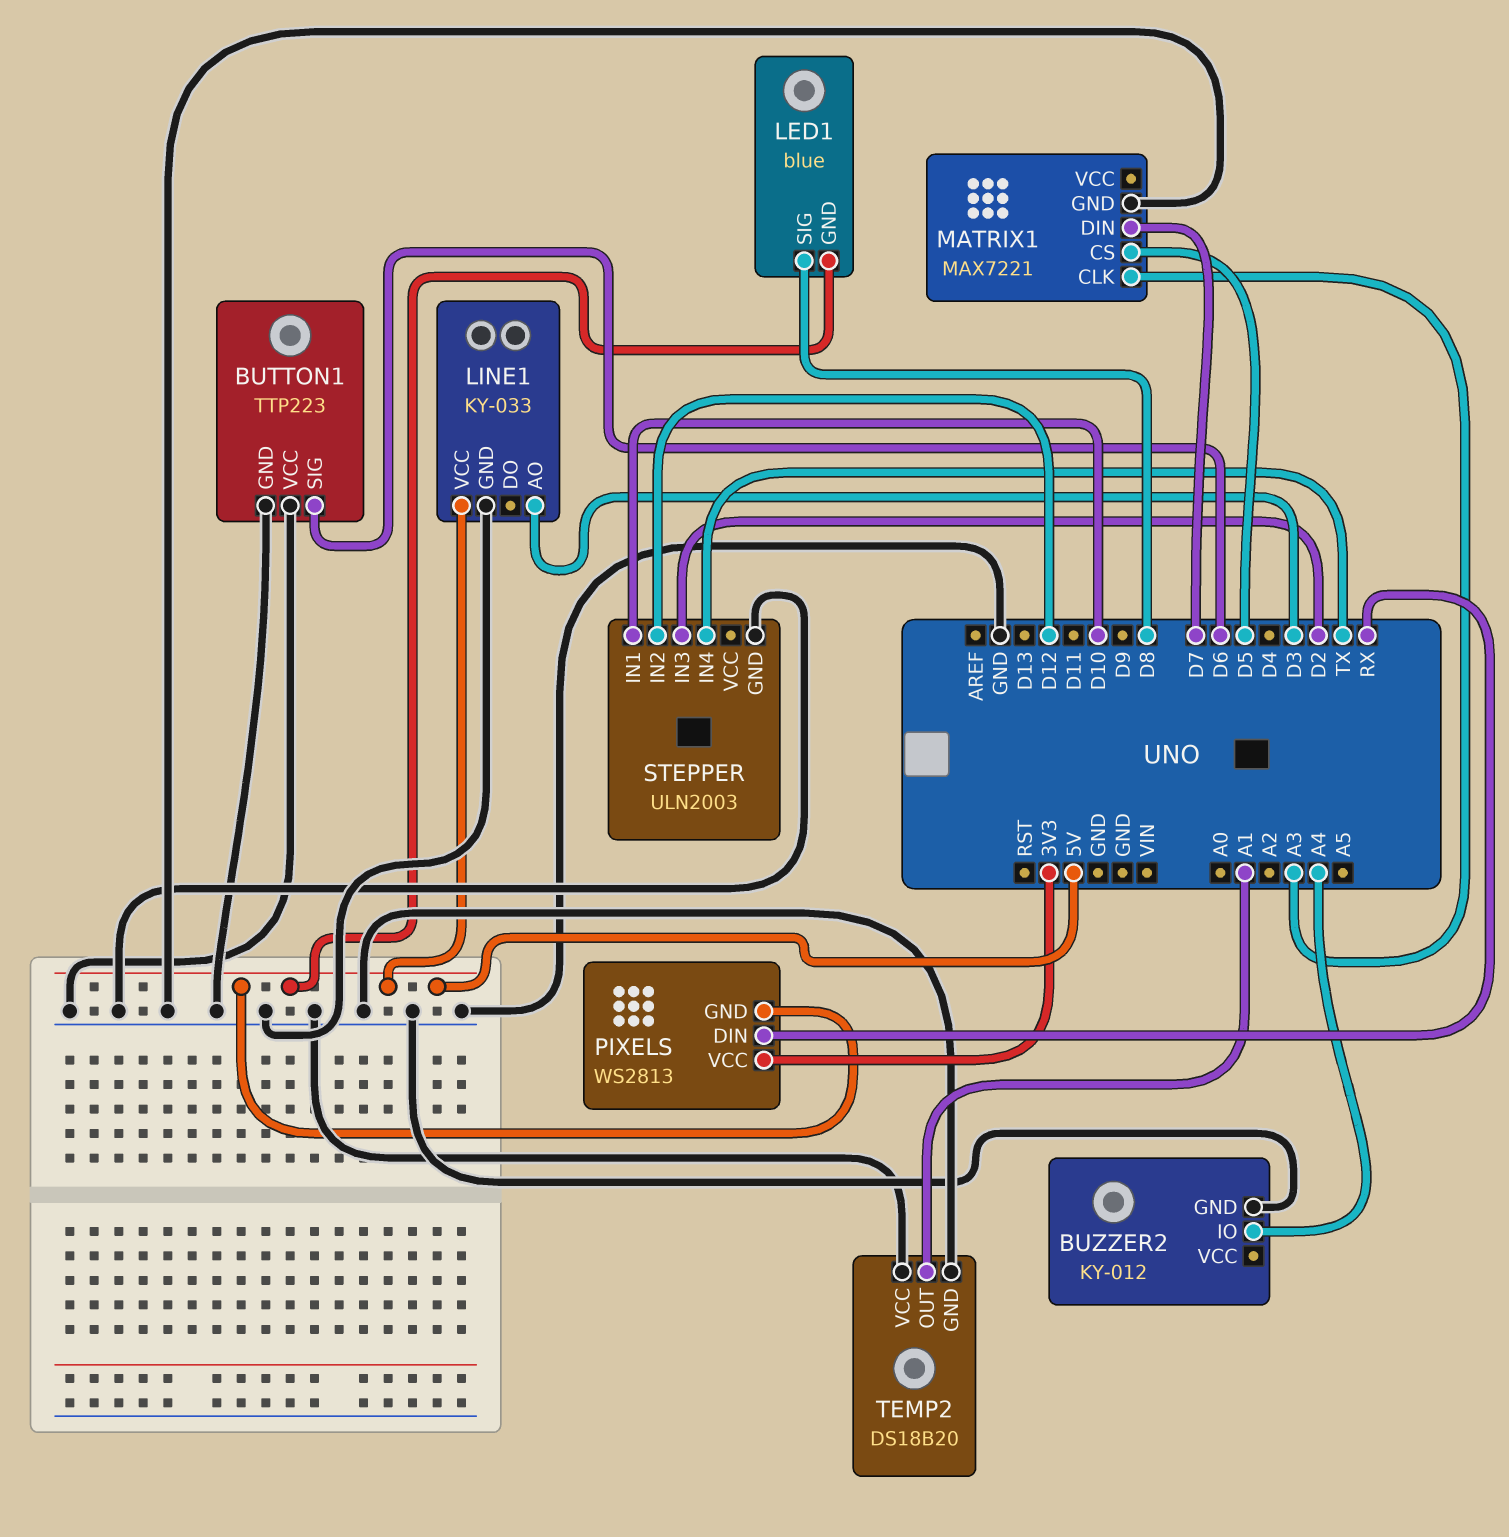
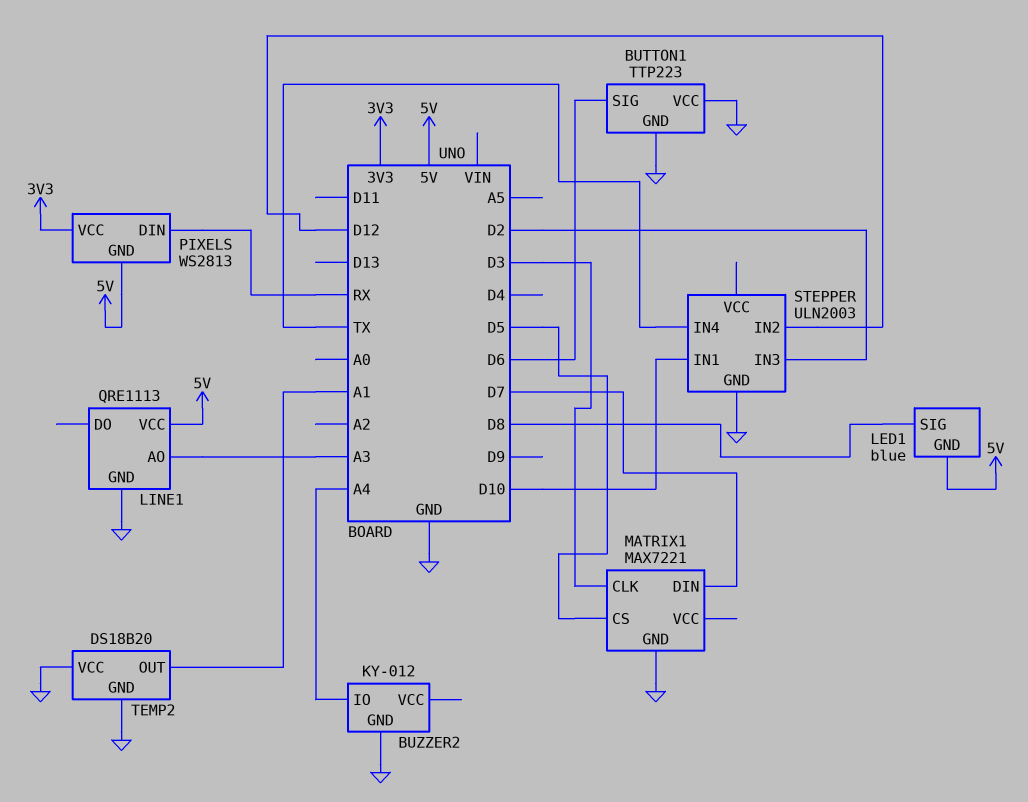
LINE1: KY-033 -> QRE1113
LINE1 pin AO: D3 -> A3
MATRIX1 pin CLK: A3 -> D3

